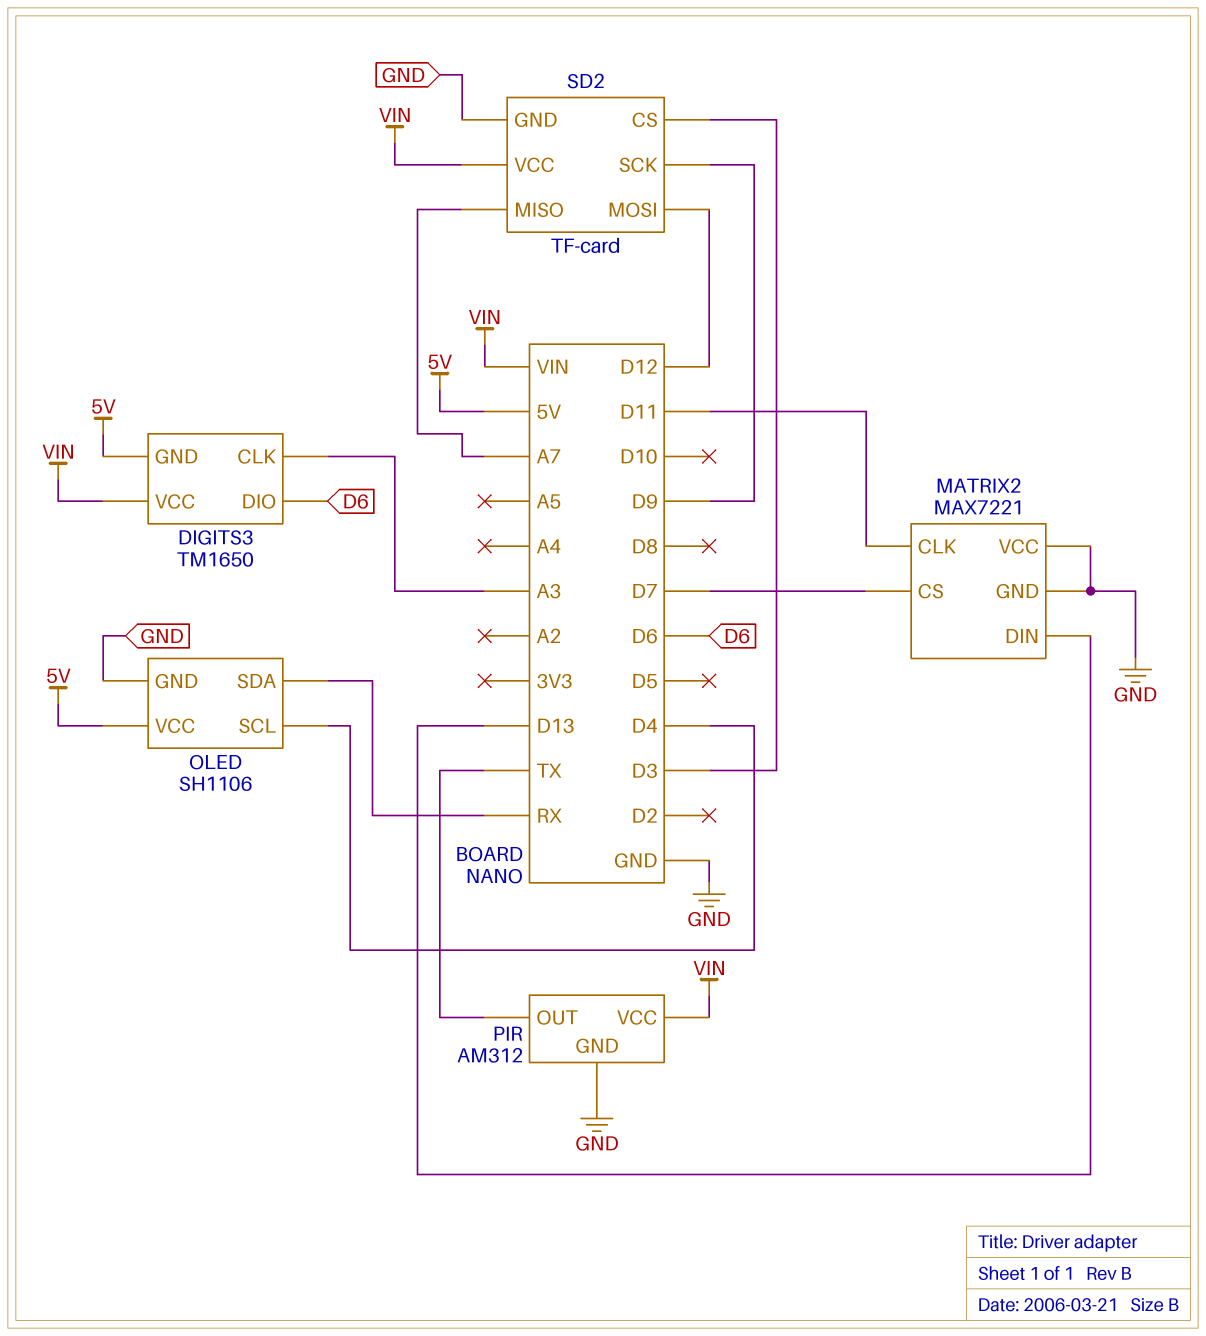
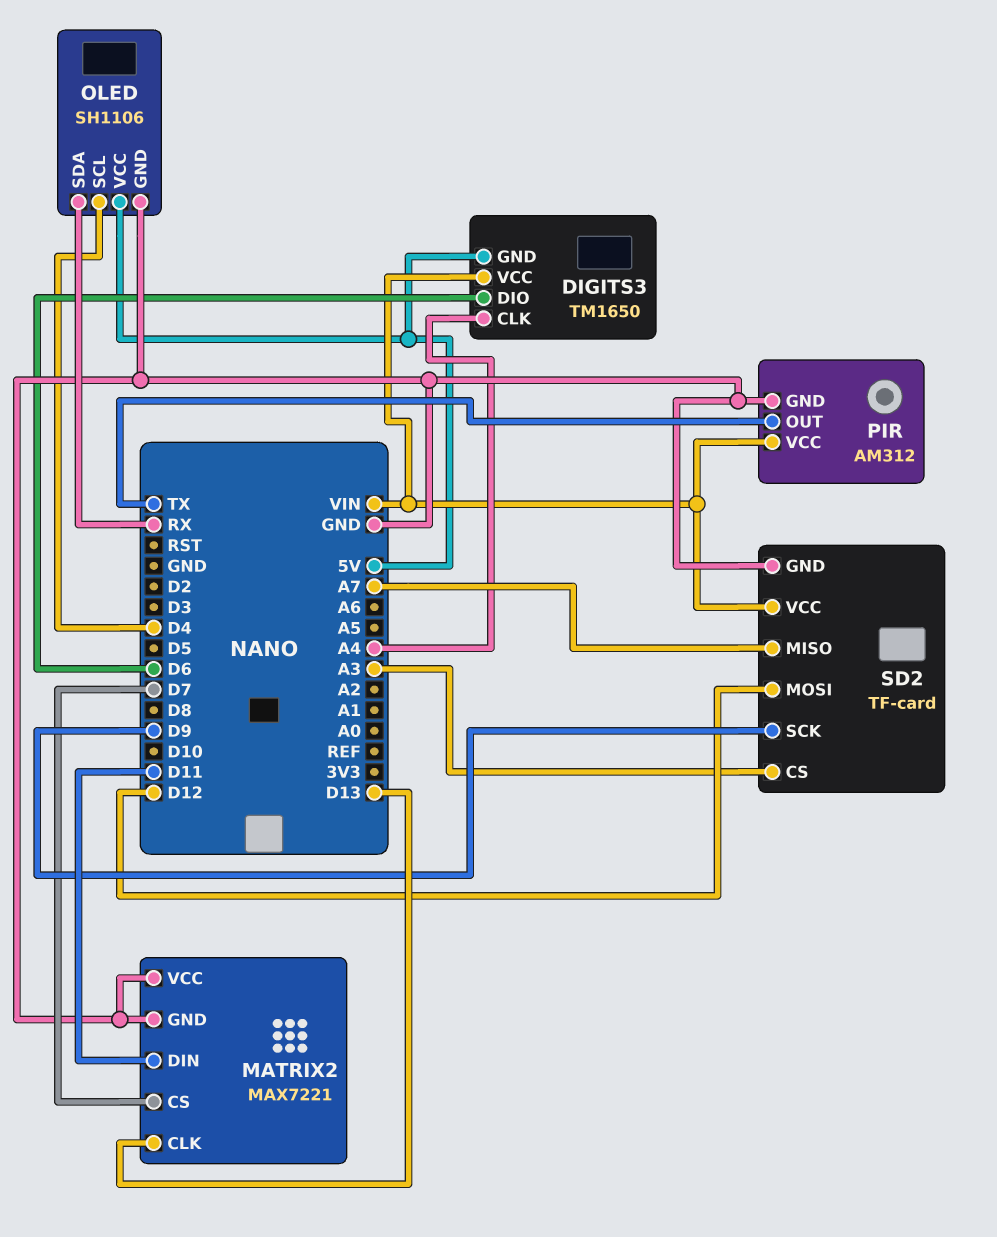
DIGITS3 pin CLK: A3 -> A4
MATRIX2 pin CLK: D11 -> D13
MATRIX2 pin DIN: D13 -> D11
SD2 pin CS: D3 -> A3

